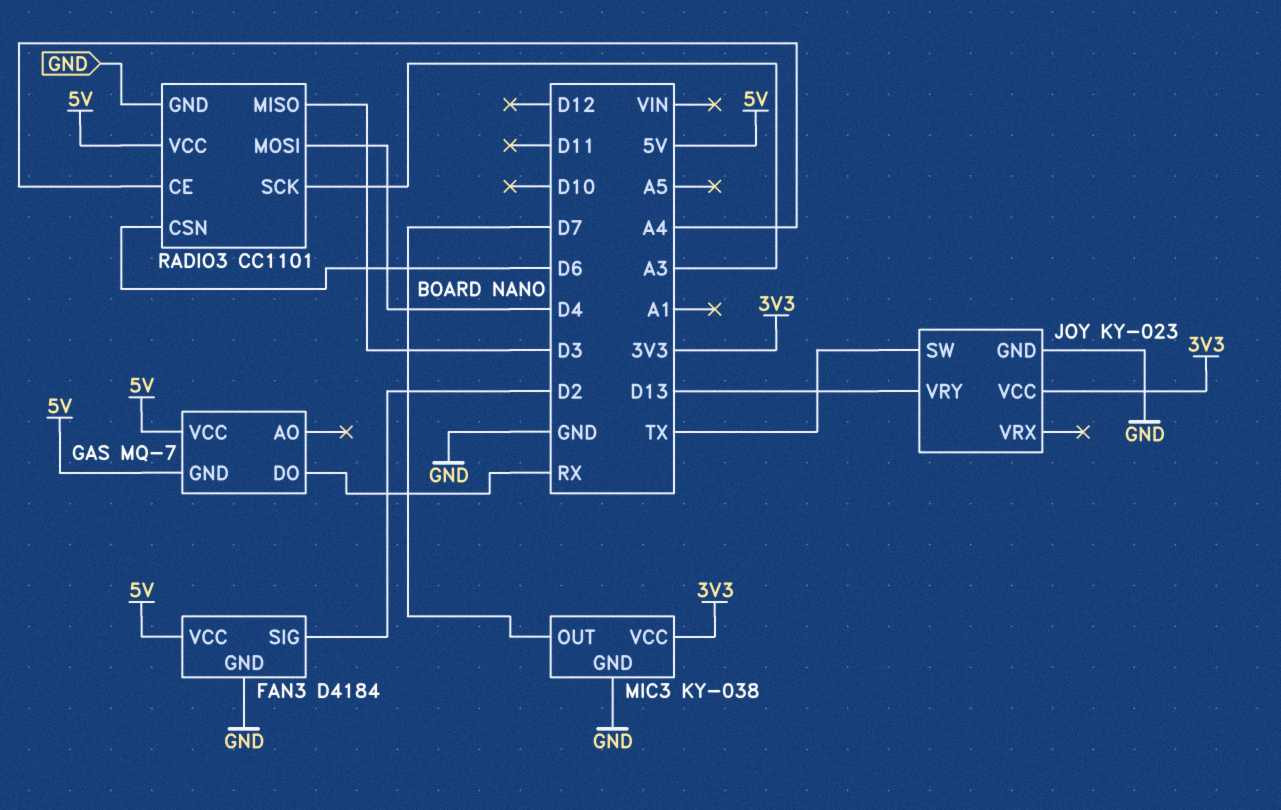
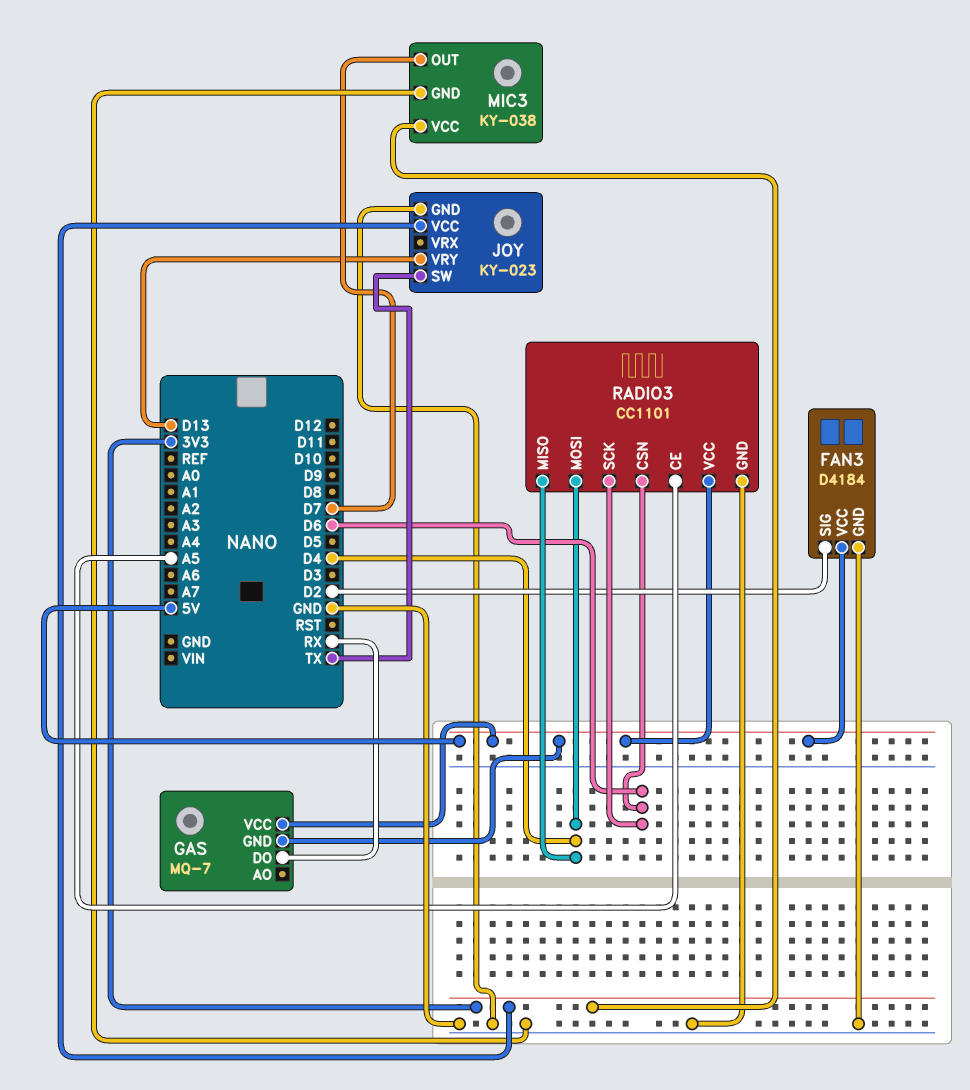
RADIO3 pin CE: A4 -> A5
RADIO3 pin MISO: D3 -> D4
RADIO3 pin SCK: A3 -> D6

